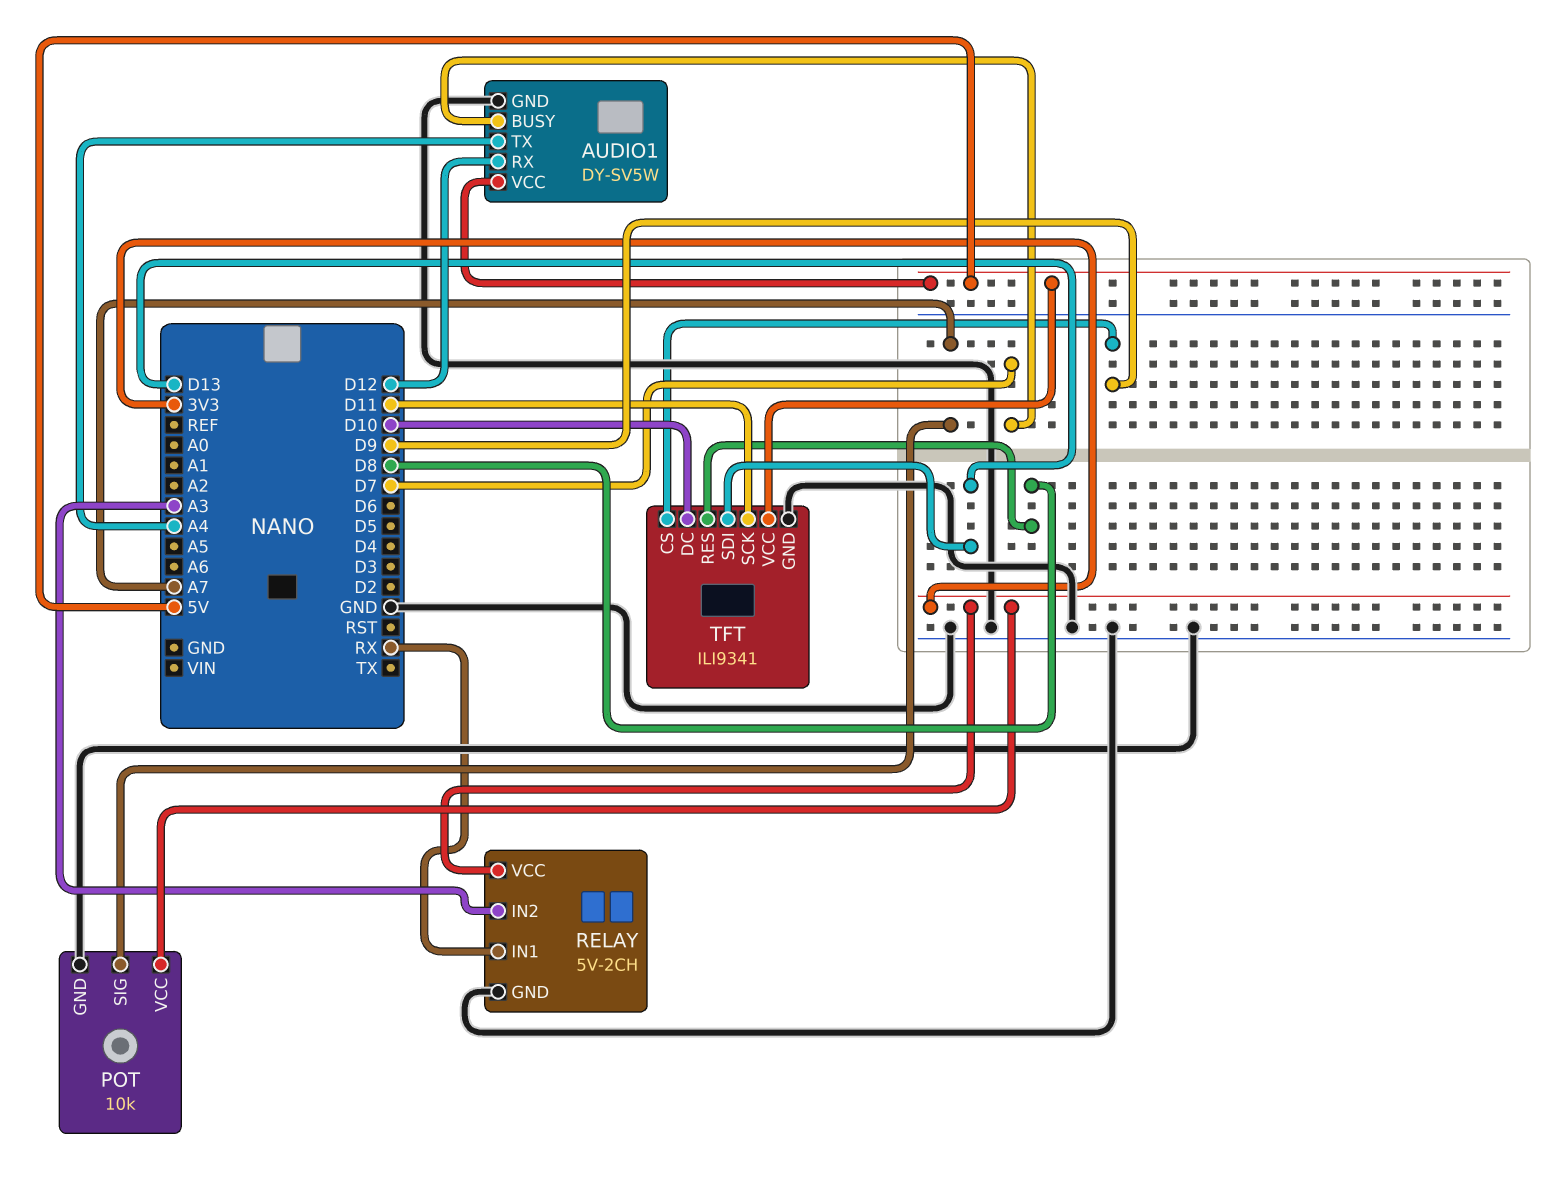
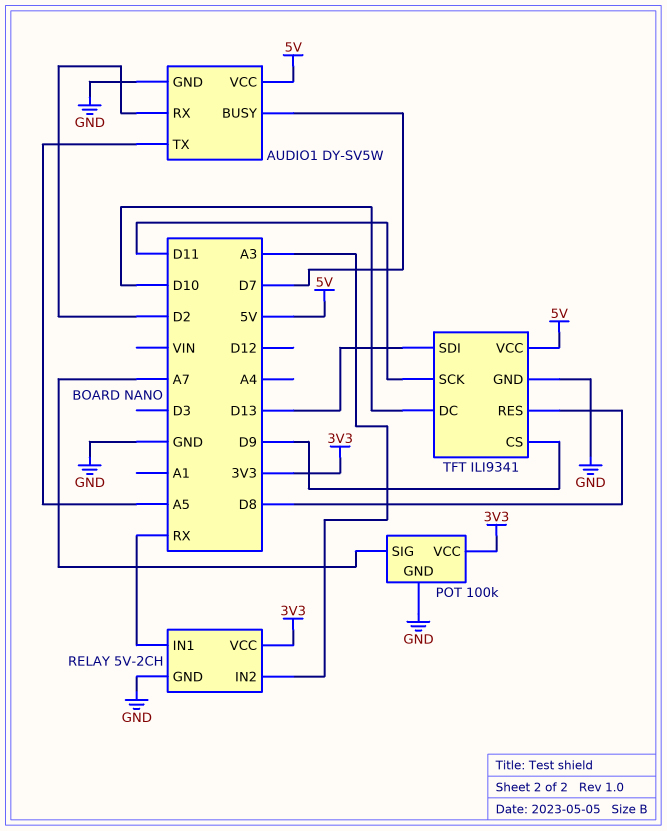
AUDIO1 pin RX: D12 -> D2
AUDIO1 pin TX: A4 -> A5
POT: 10k -> 100k

